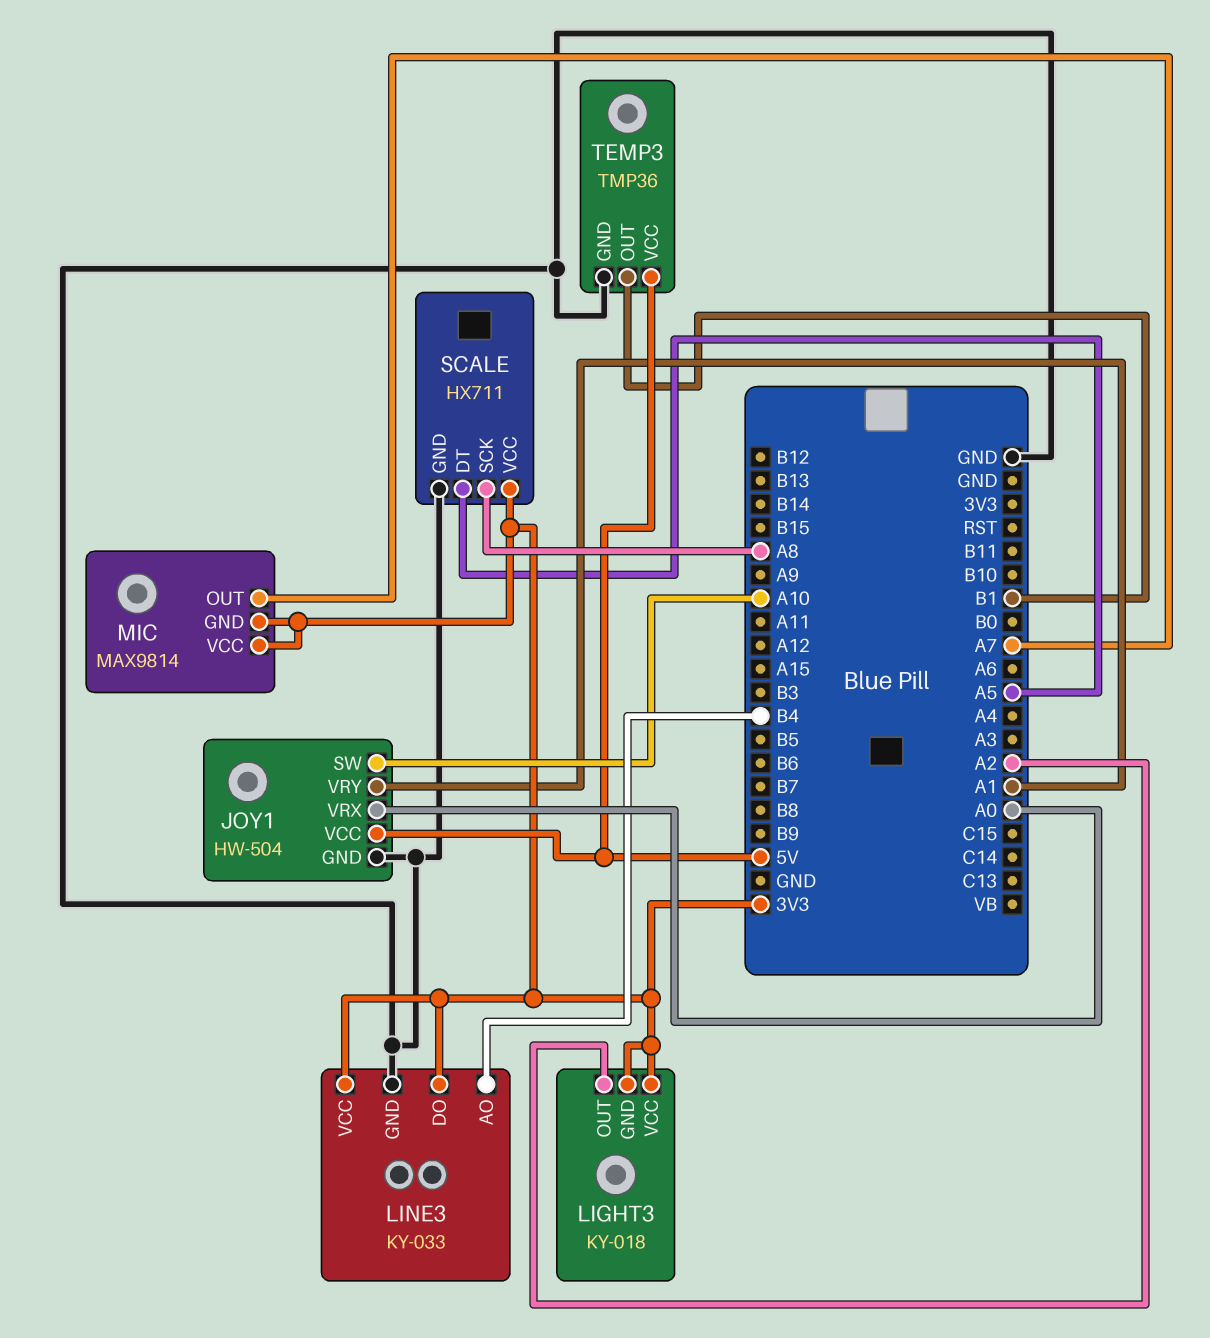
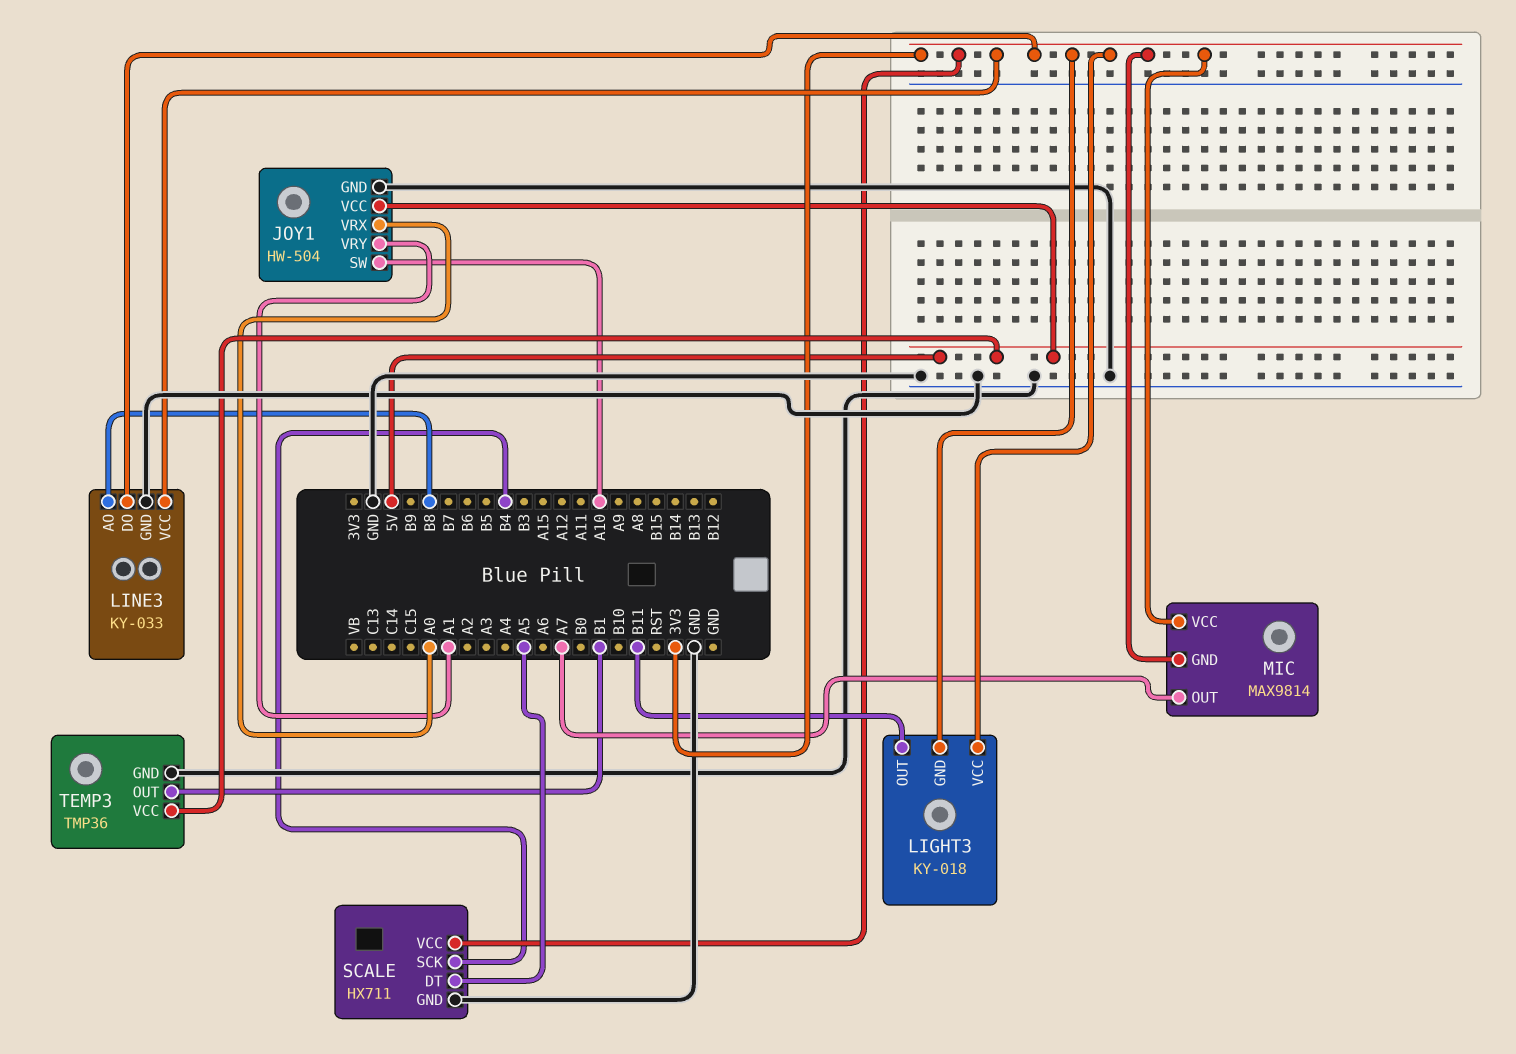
LIGHT3 pin OUT: A2 -> B11
LINE3 pin AO: B4 -> B8
SCALE pin SCK: A8 -> B4

